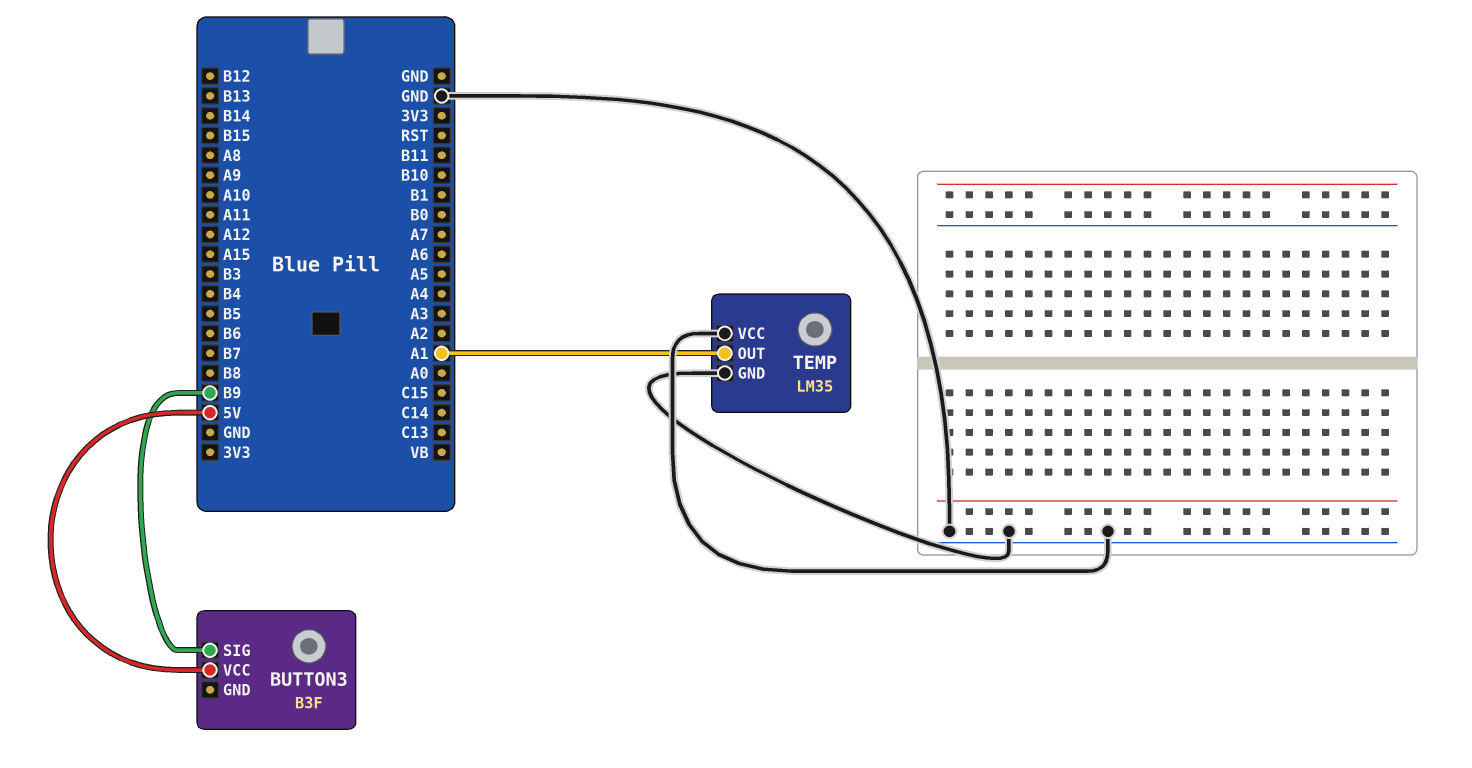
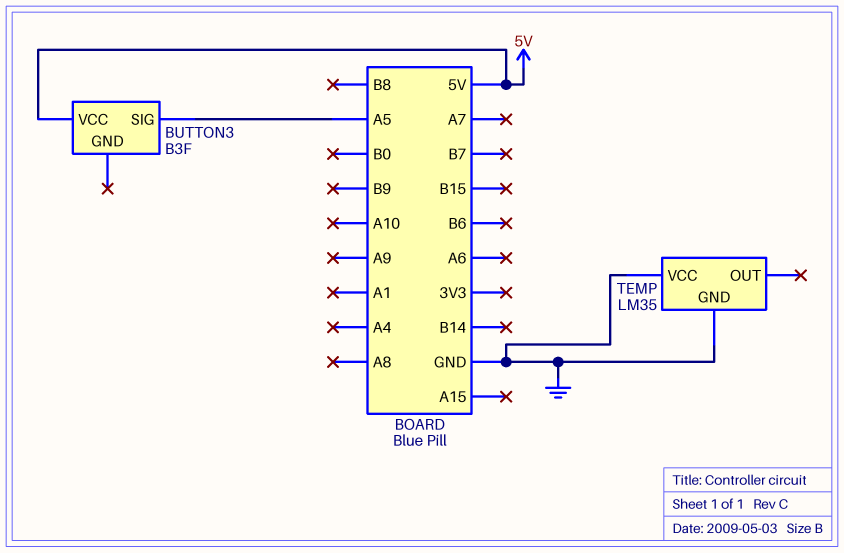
BUTTON3 pin SIG: B9 -> A5
TEMP pin OUT: A1 -> none

